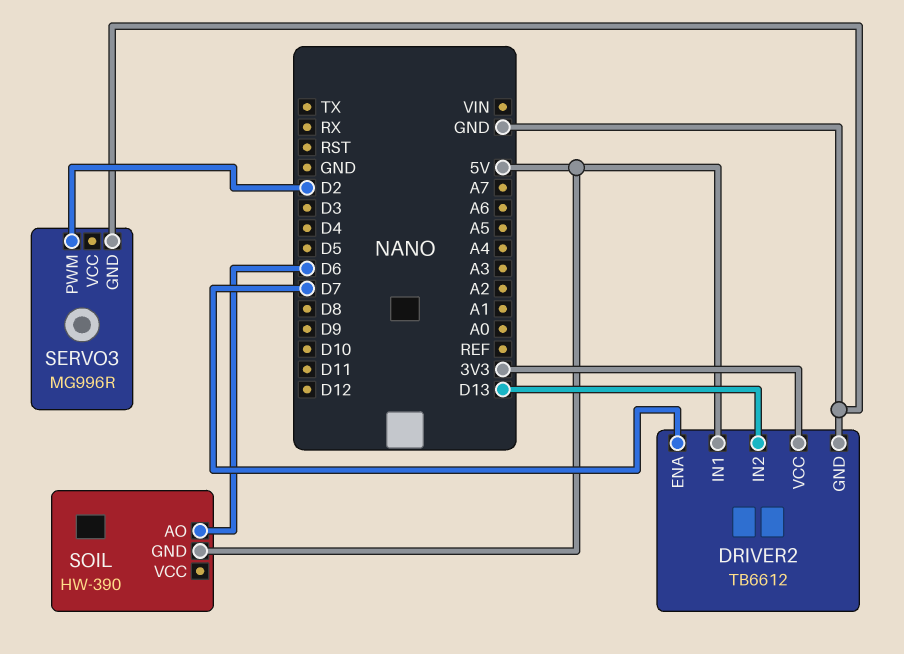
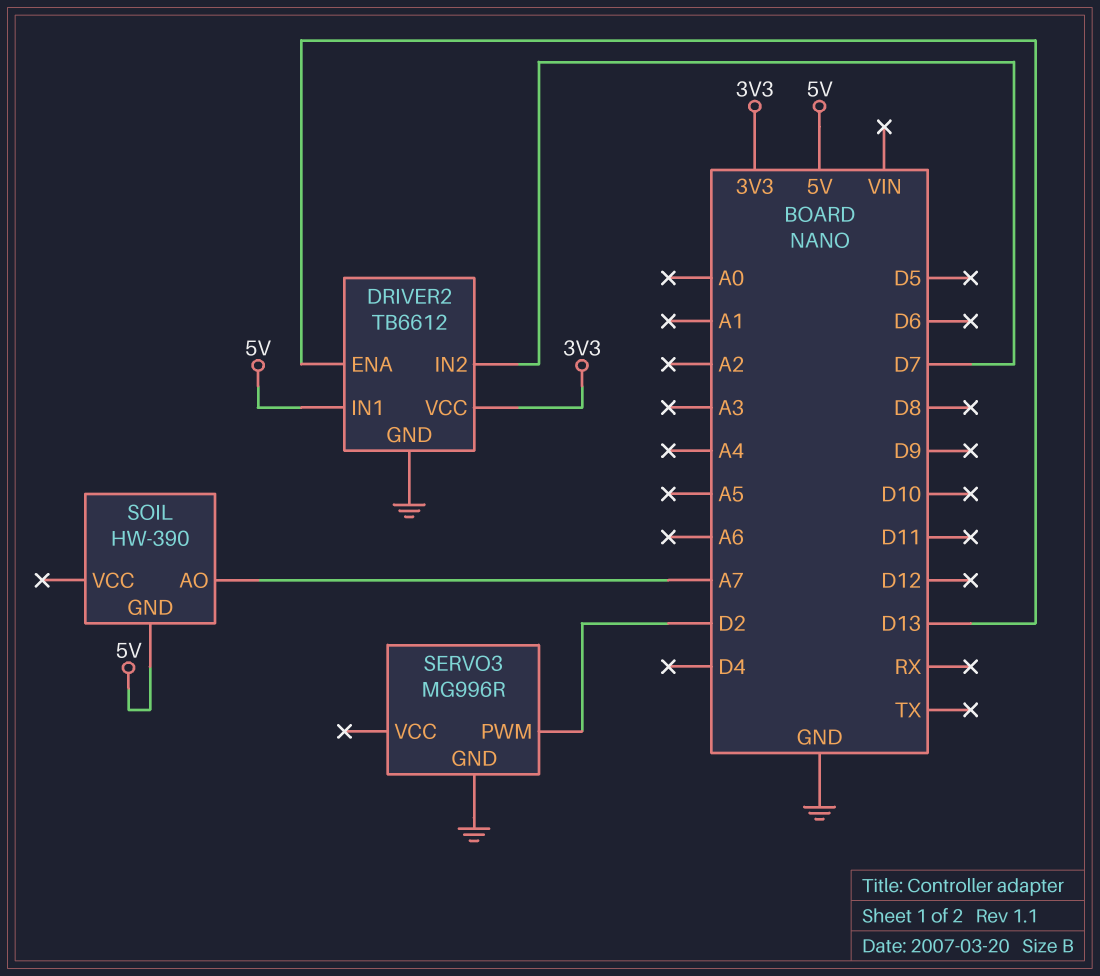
DRIVER2 pin ENA: D7 -> D13
DRIVER2 pin IN2: D13 -> D7
SOIL pin AO: D6 -> A7

